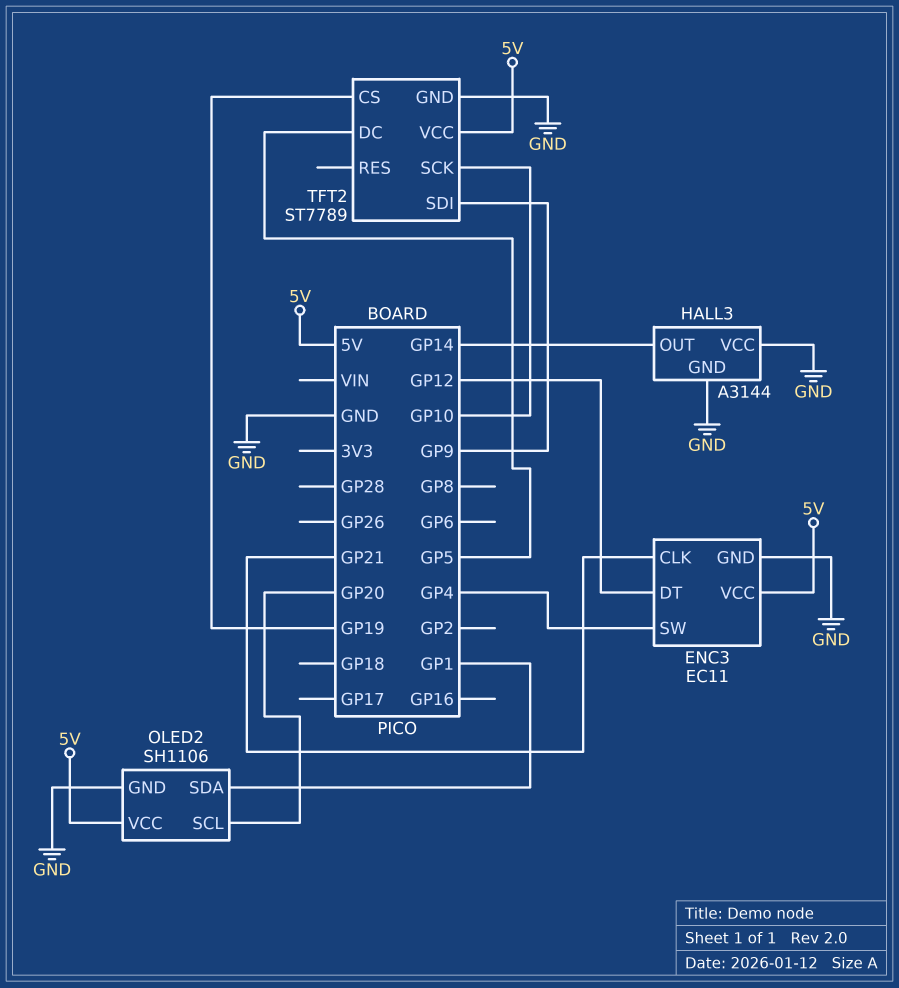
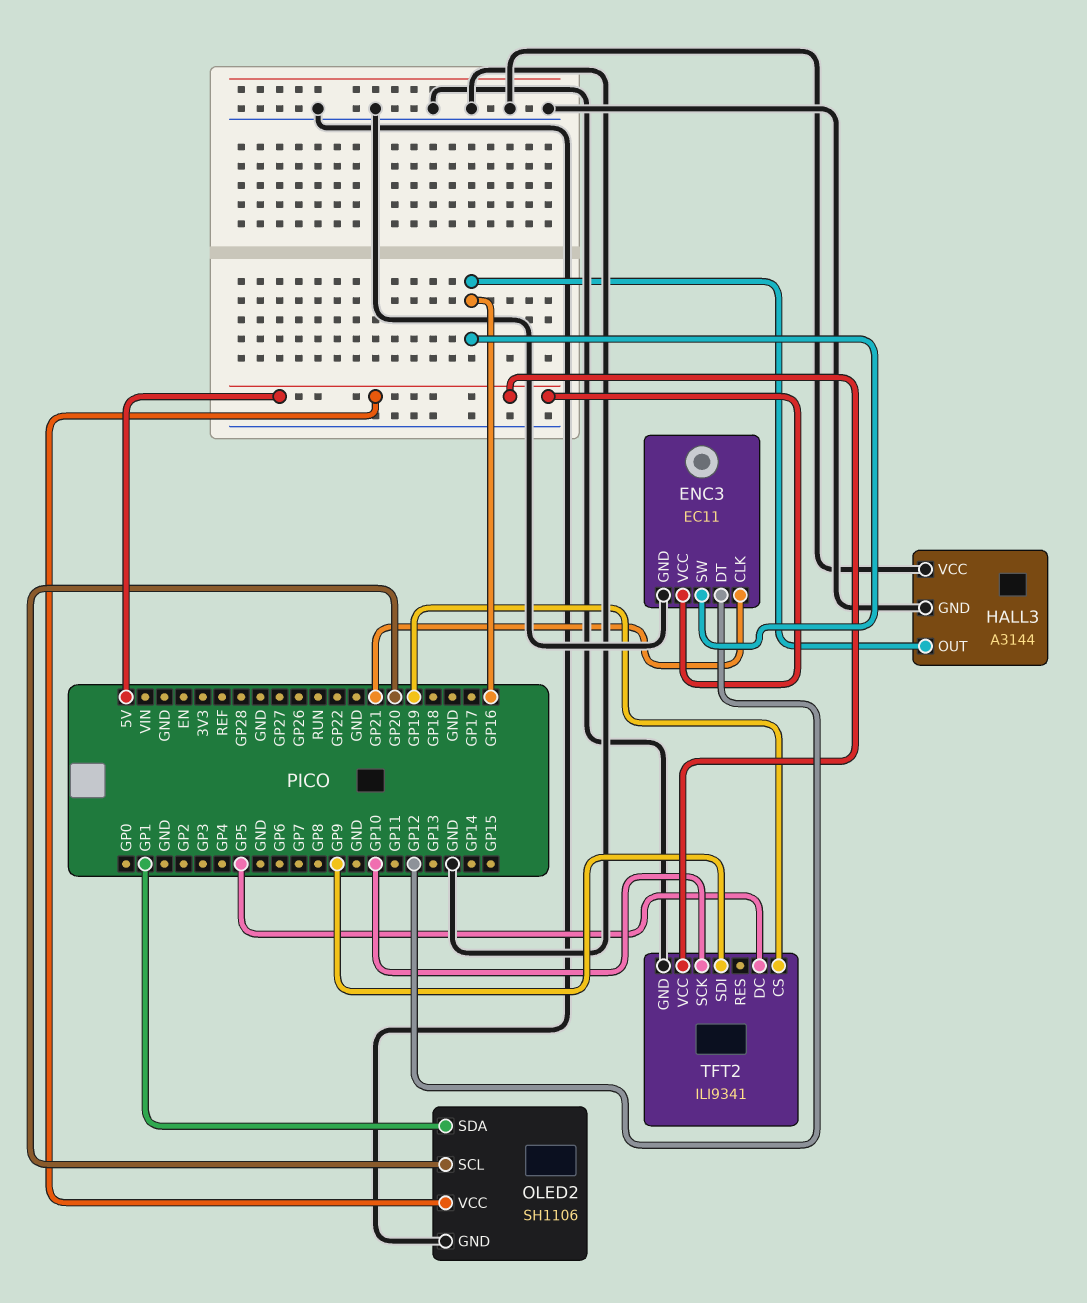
ENC3 pin SW: GP4 -> GP16
HALL3 pin OUT: GP14 -> GP16
TFT2: ST7789 -> ILI9341

